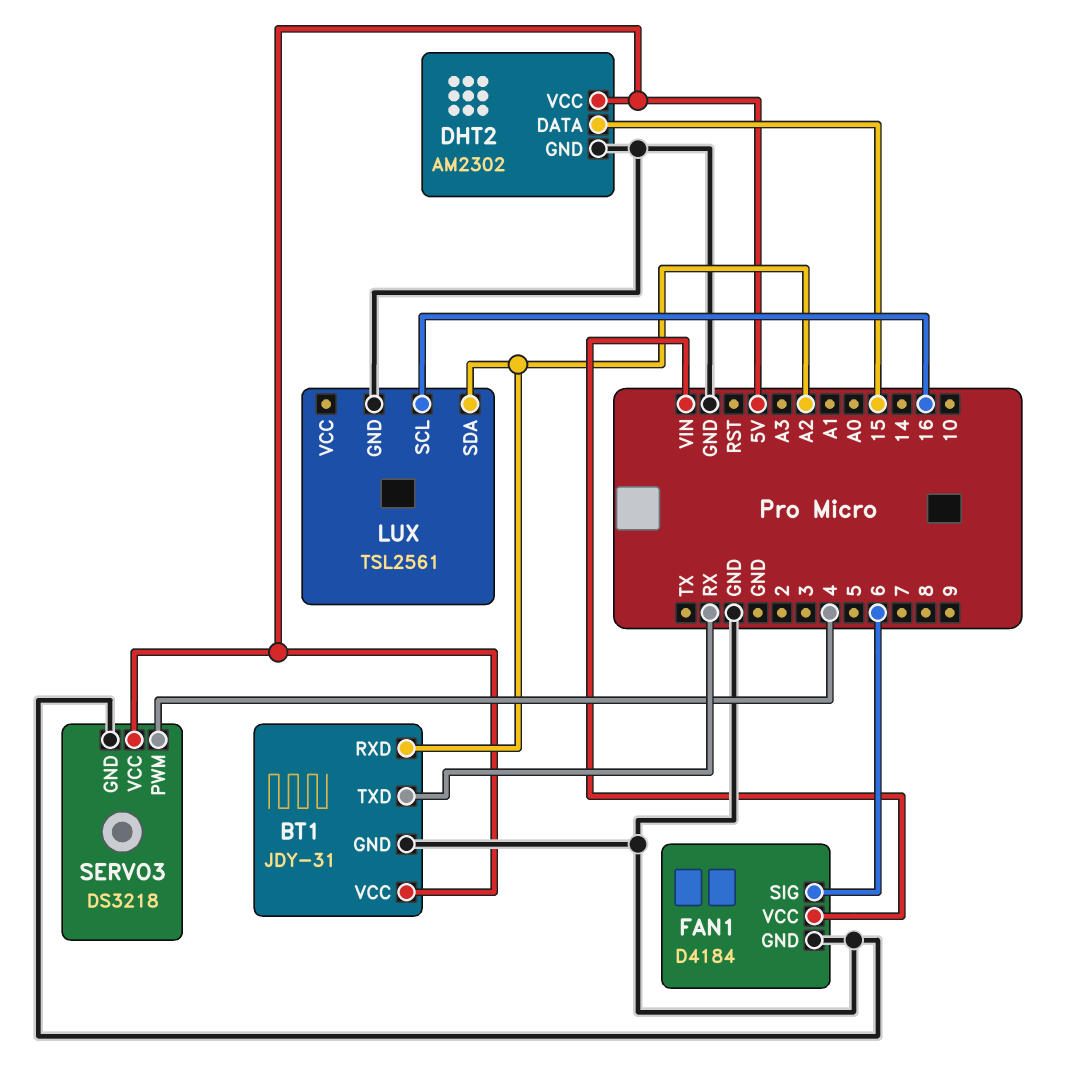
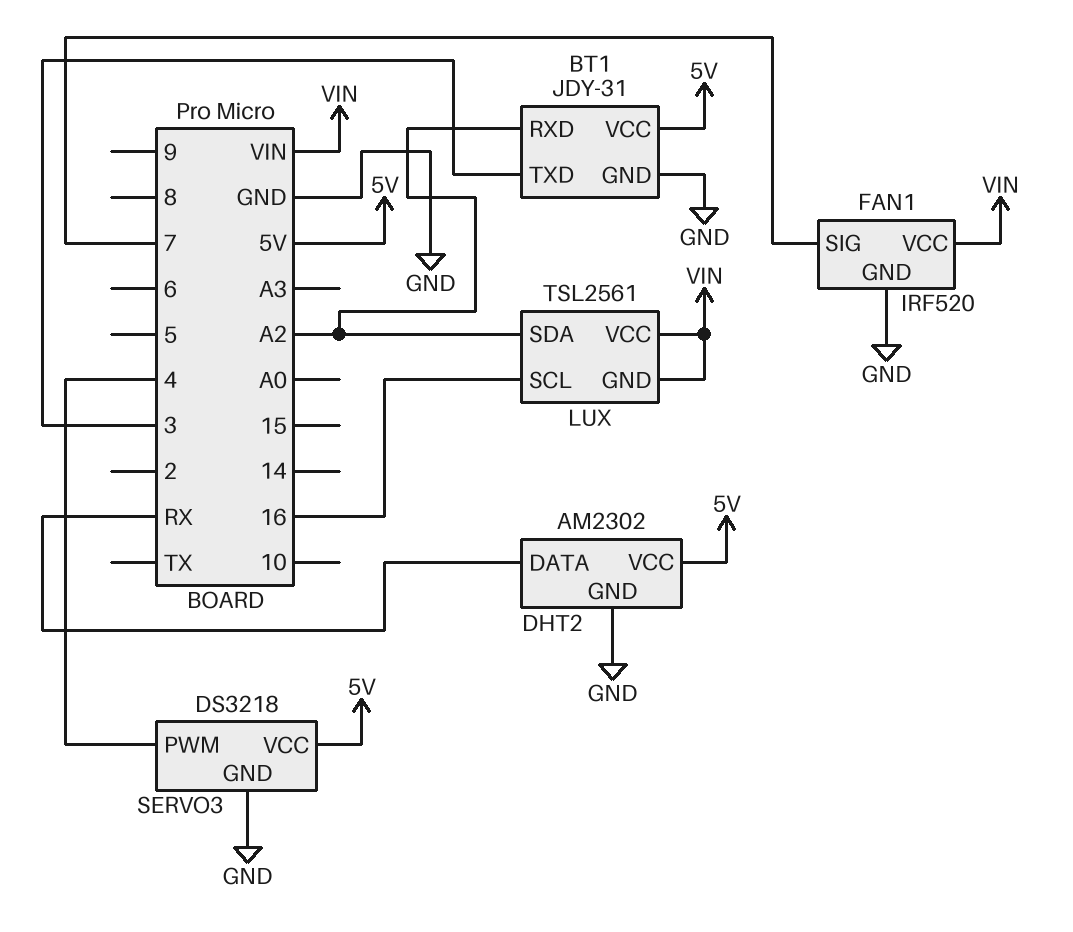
BT1 pin TXD: RX -> 3
DHT2 pin DATA: 15 -> RX
FAN1: D4184 -> IRF520
FAN1 pin SIG: 6 -> 7
LUX pin GND: GND -> VIN
LUX pin VCC: none -> VIN

